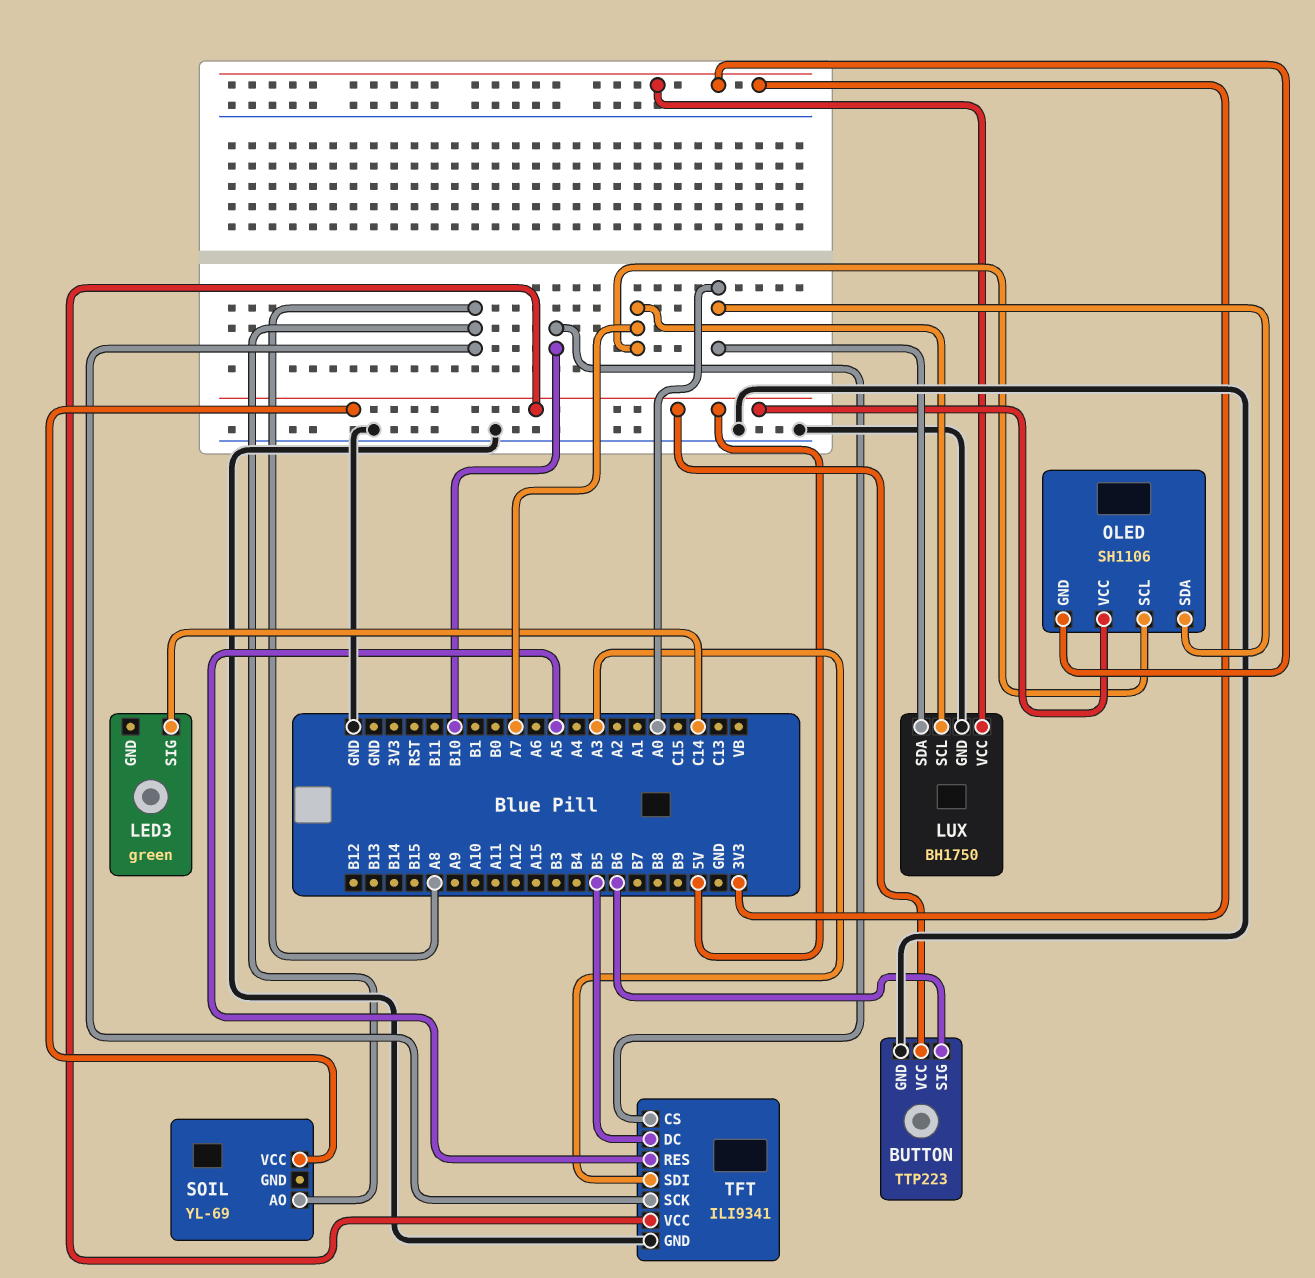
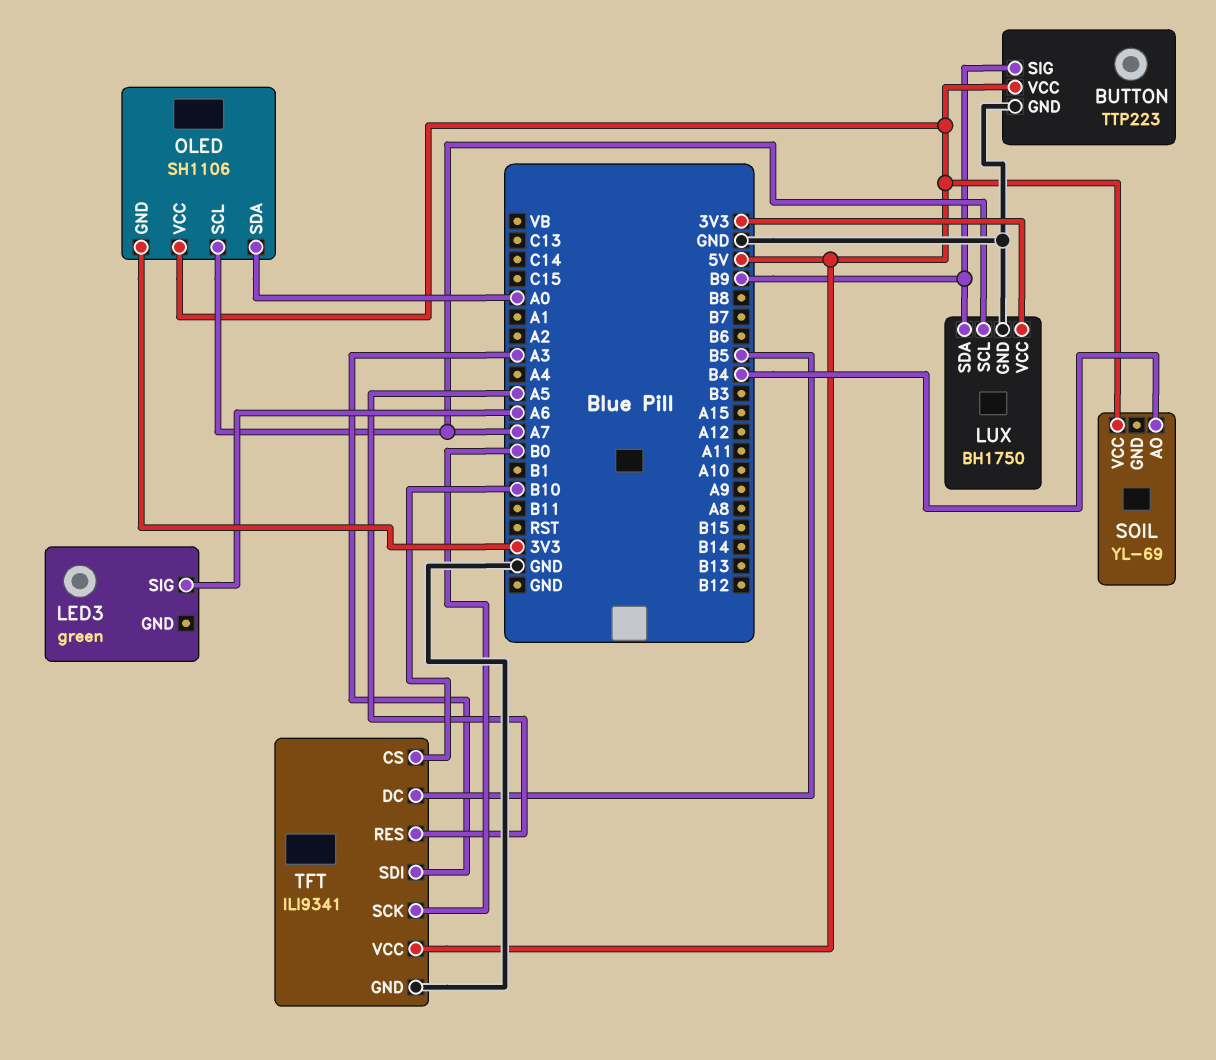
BUTTON pin SIG: B6 -> B9
LED3 pin SIG: C14 -> A6
LUX pin SDA: A0 -> B9
SOIL pin AO: A8 -> B4
TFT pin SCK: A8 -> B0

